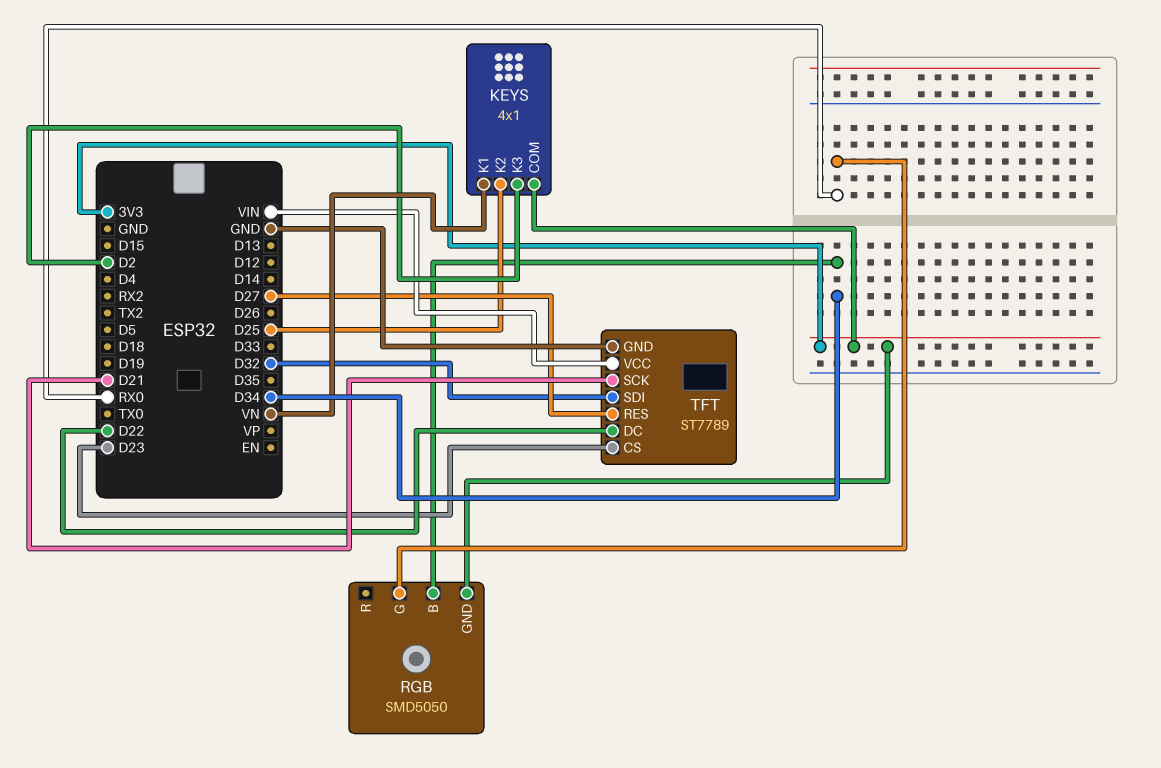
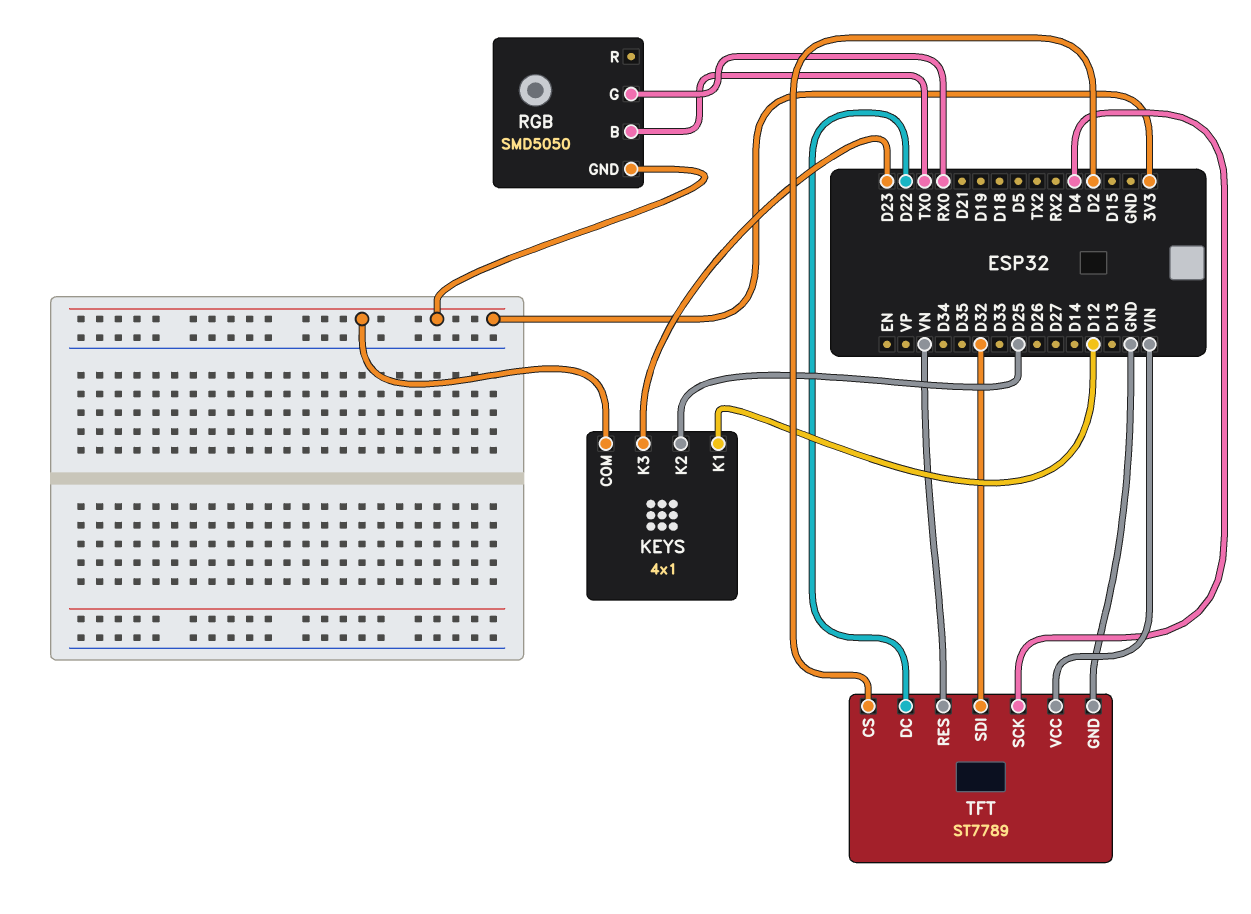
KEYS pin K1: VN -> D12
KEYS pin K3: D2 -> D23
RGB pin B: D34 -> TX0
TFT pin CS: D23 -> D2
TFT pin RES: D27 -> VN
TFT pin SCK: D21 -> D4

